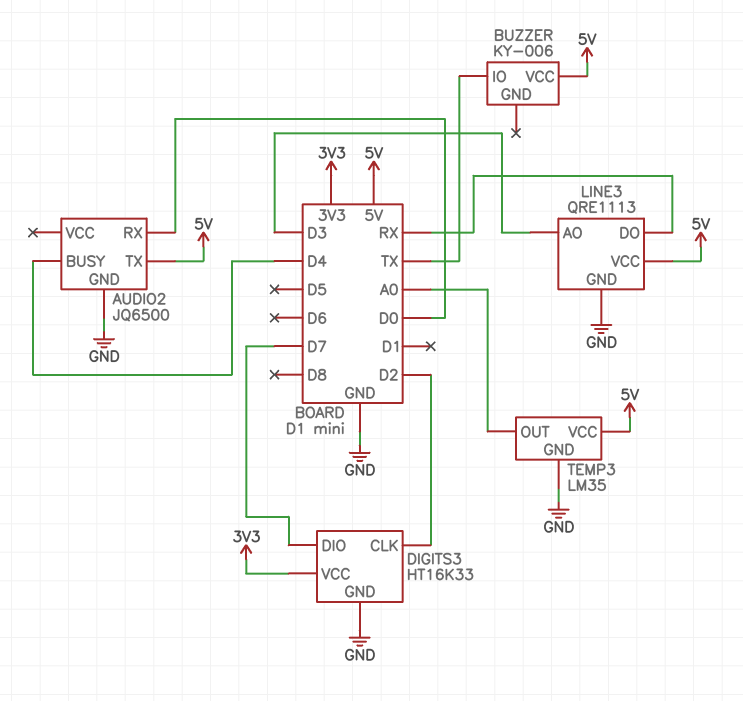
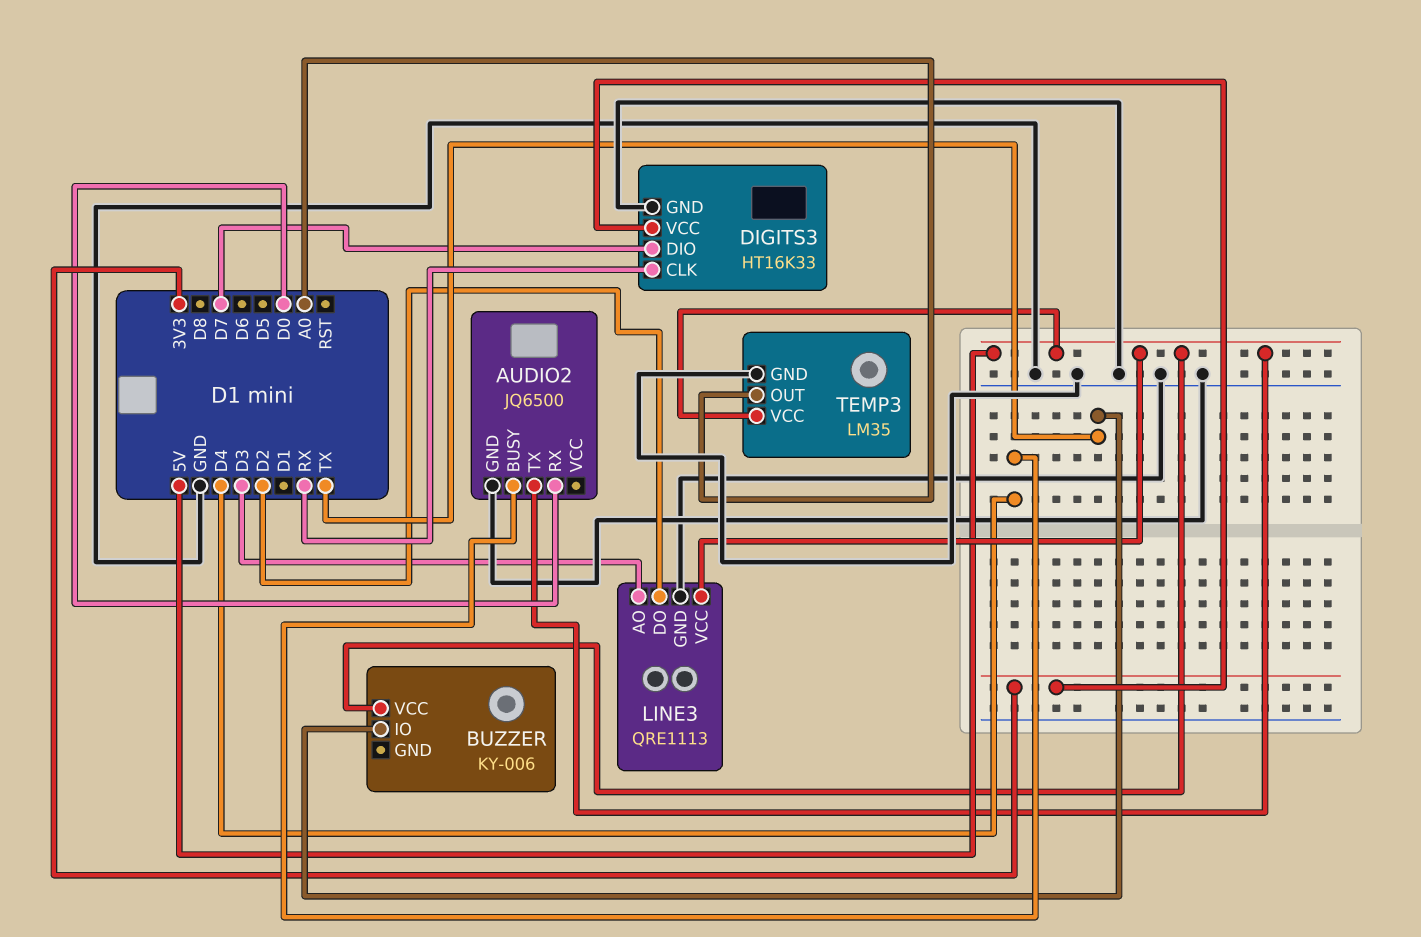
DIGITS3 pin CLK: D2 -> RX
LINE3 pin DO: RX -> D2

